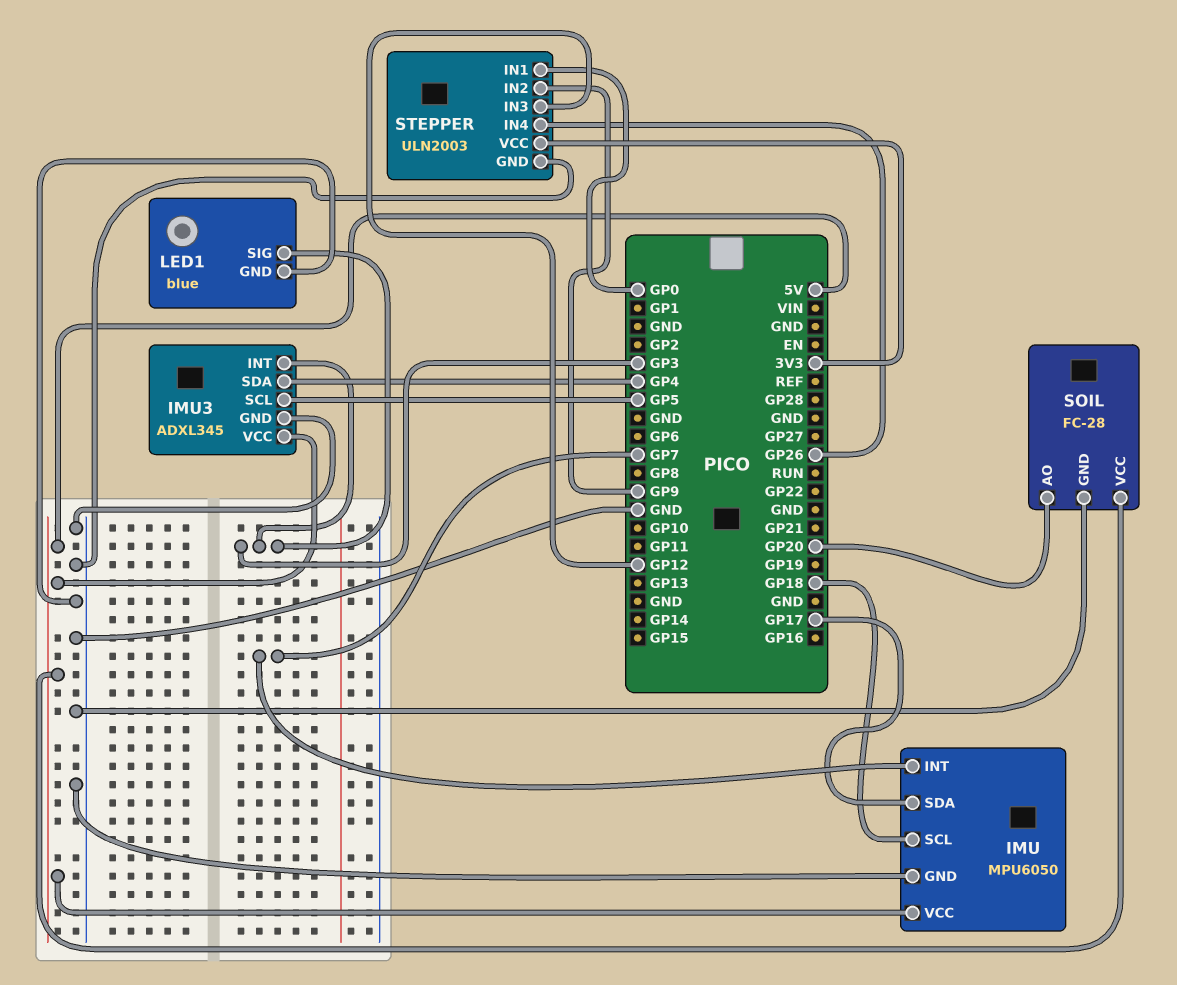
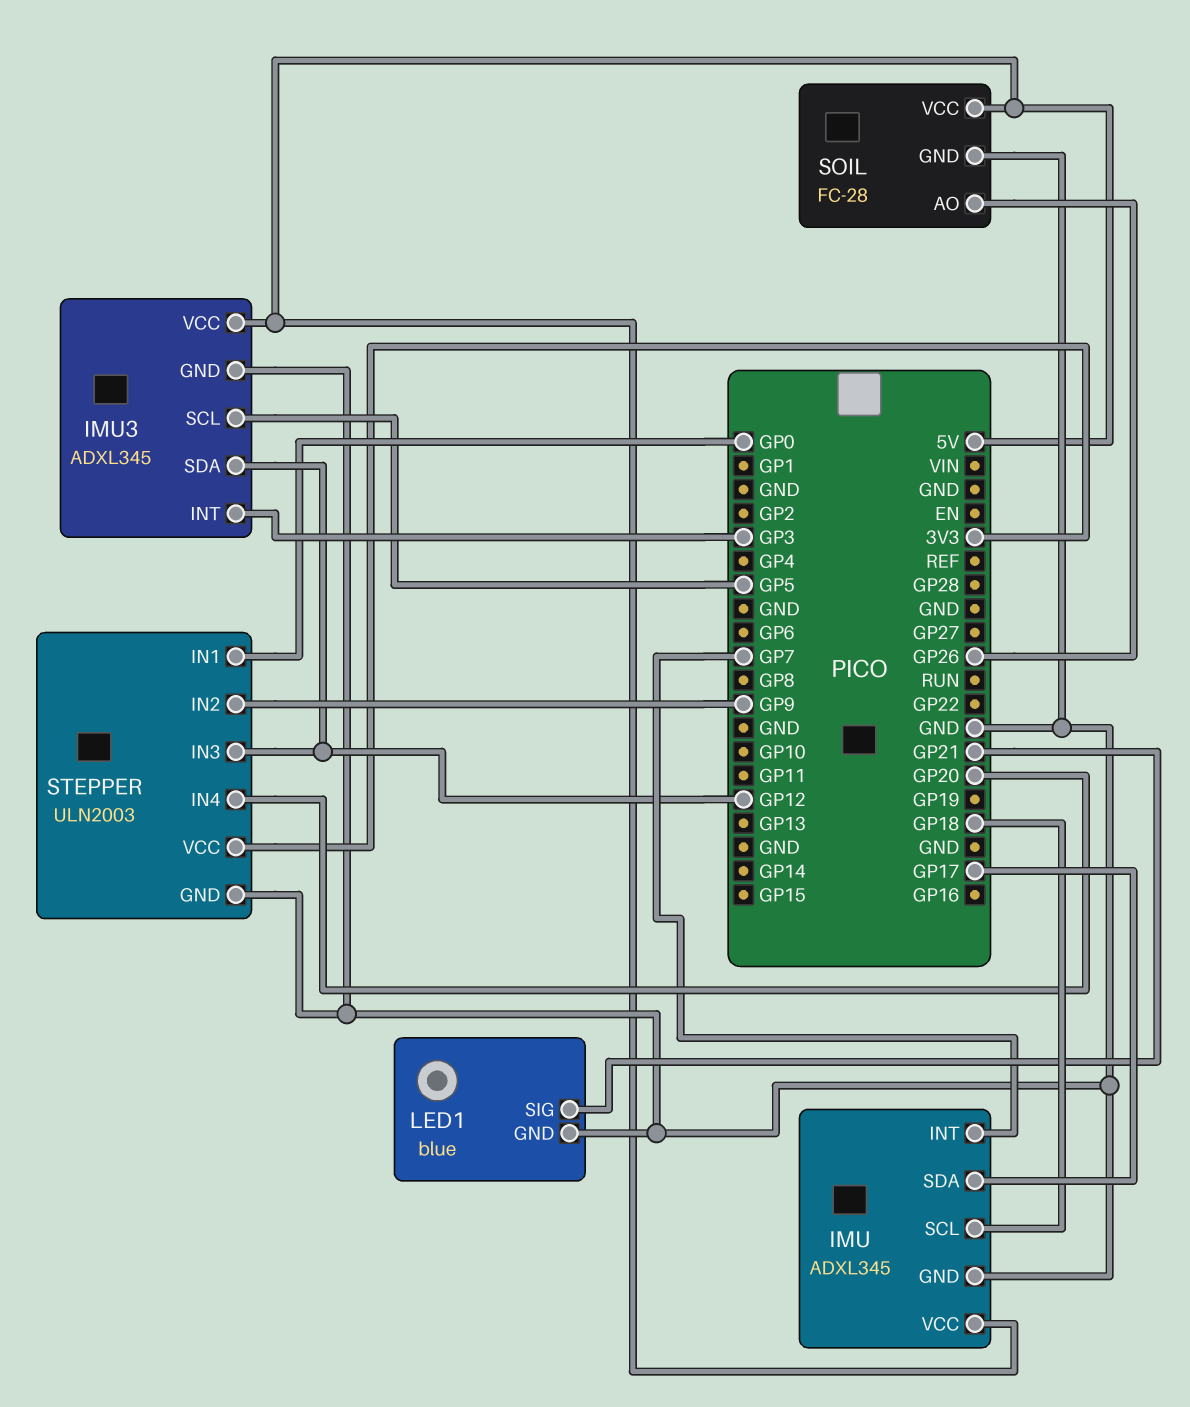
IMU: MPU6050 -> ADXL345
IMU3 pin SDA: GP4 -> GP12
LED1 pin SIG: GP3 -> GP21
SOIL pin AO: GP20 -> GP26
STEPPER pin IN4: GP26 -> GP20

